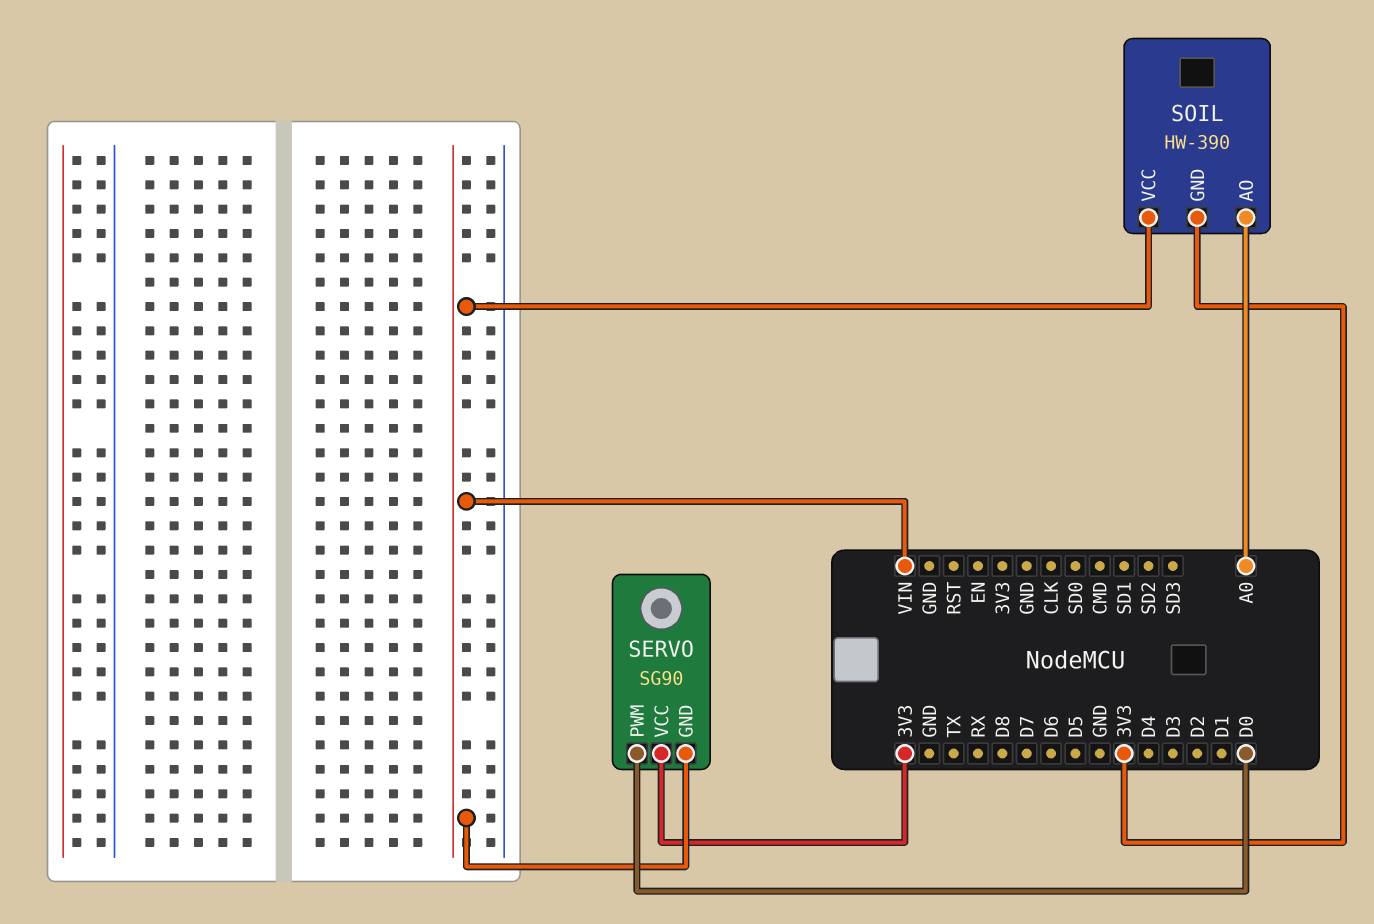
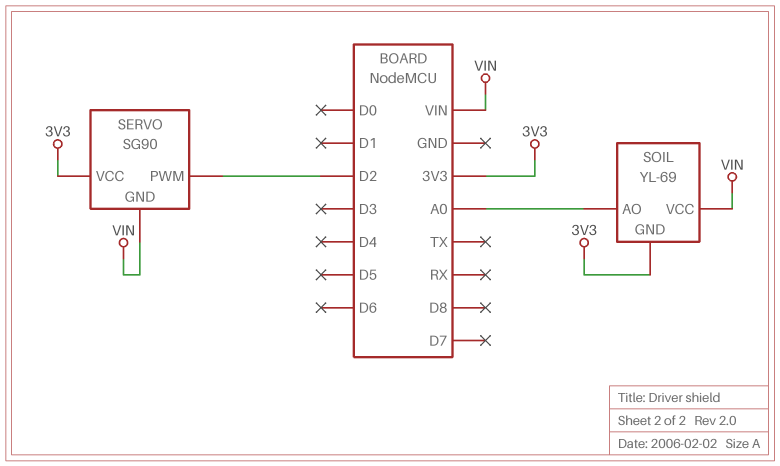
SERVO pin PWM: D0 -> D2
SOIL: HW-390 -> YL-69

